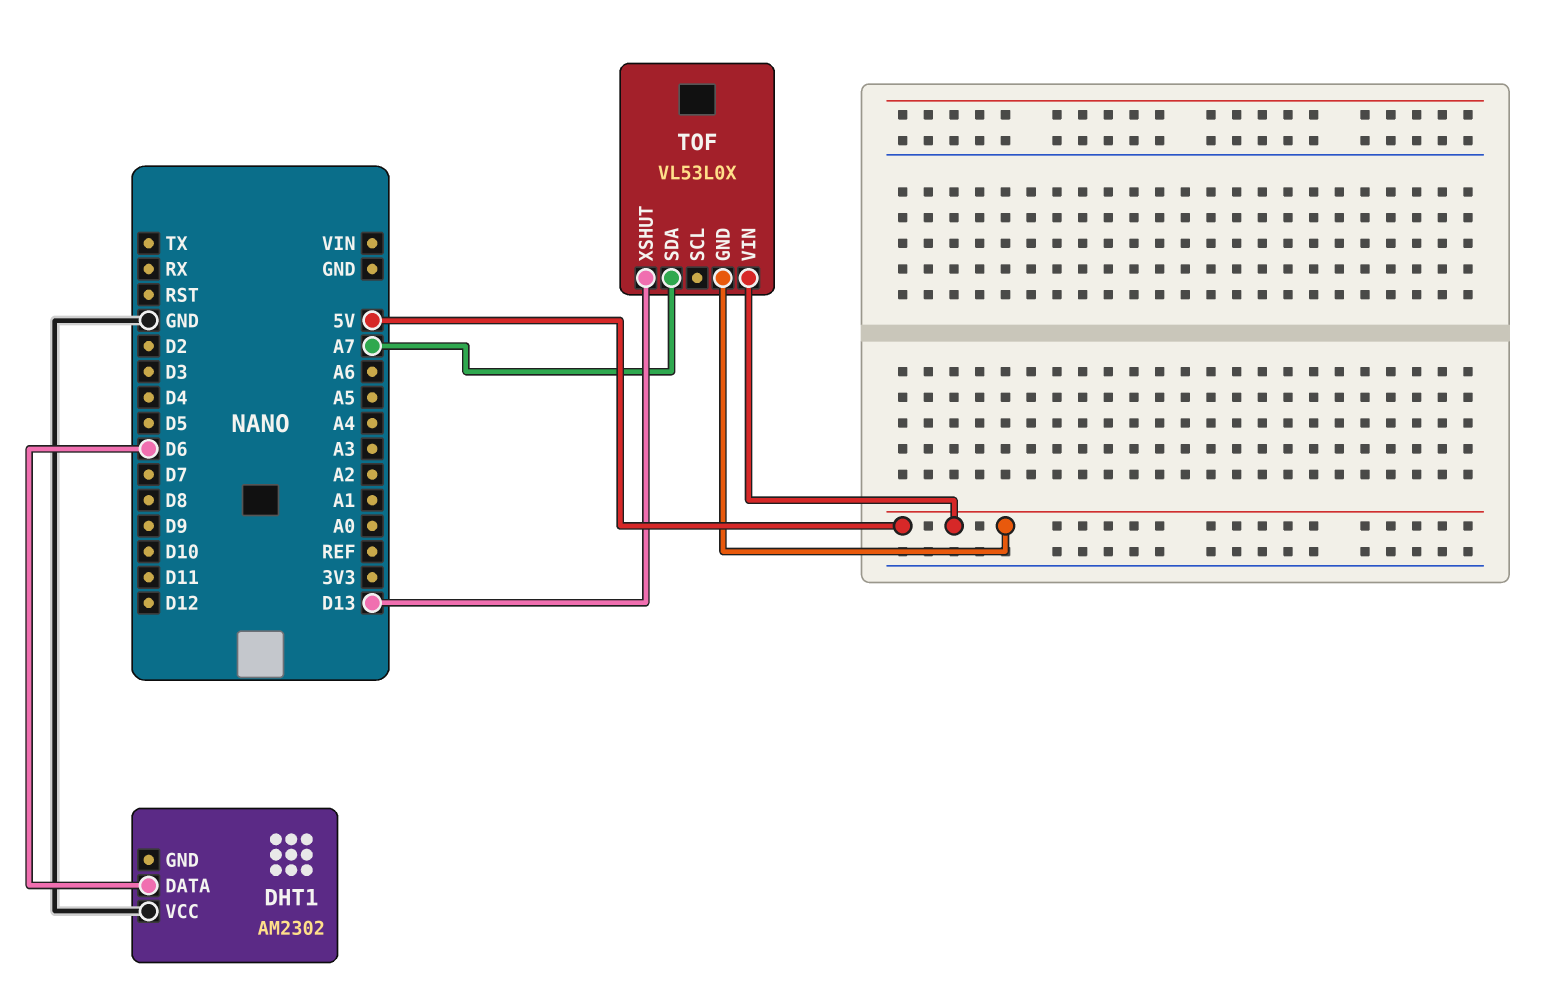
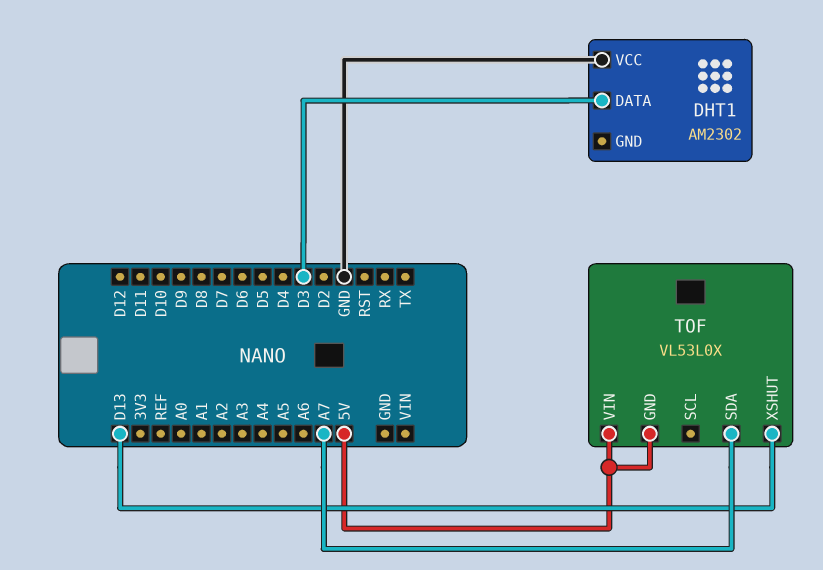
DHT1 pin DATA: D6 -> D3

